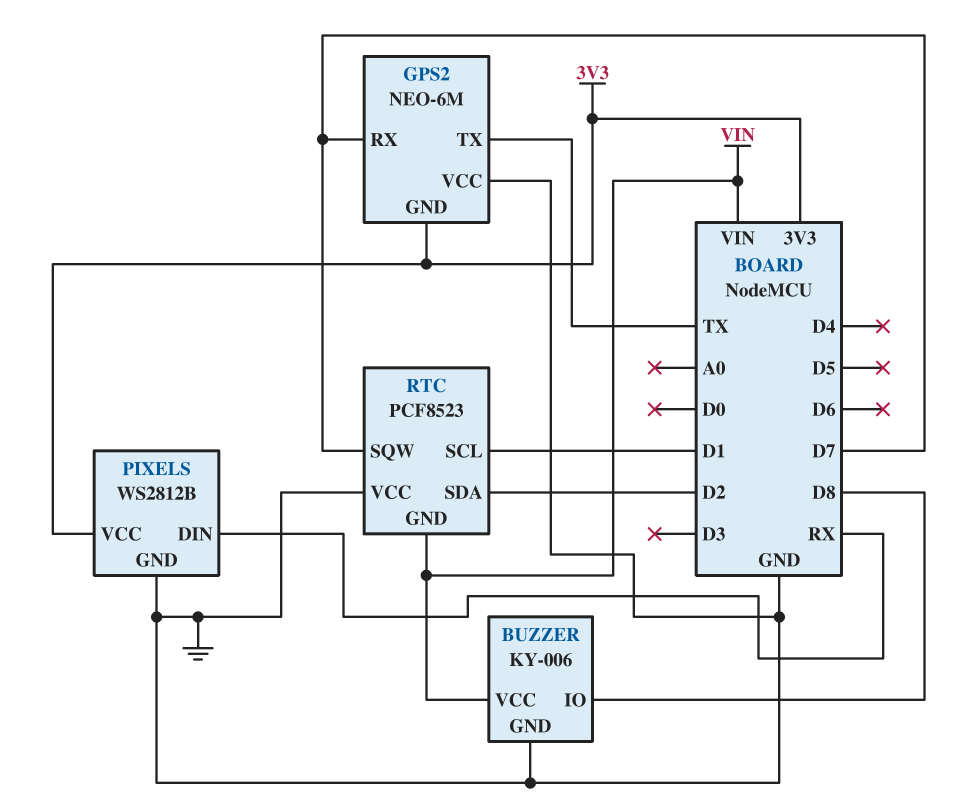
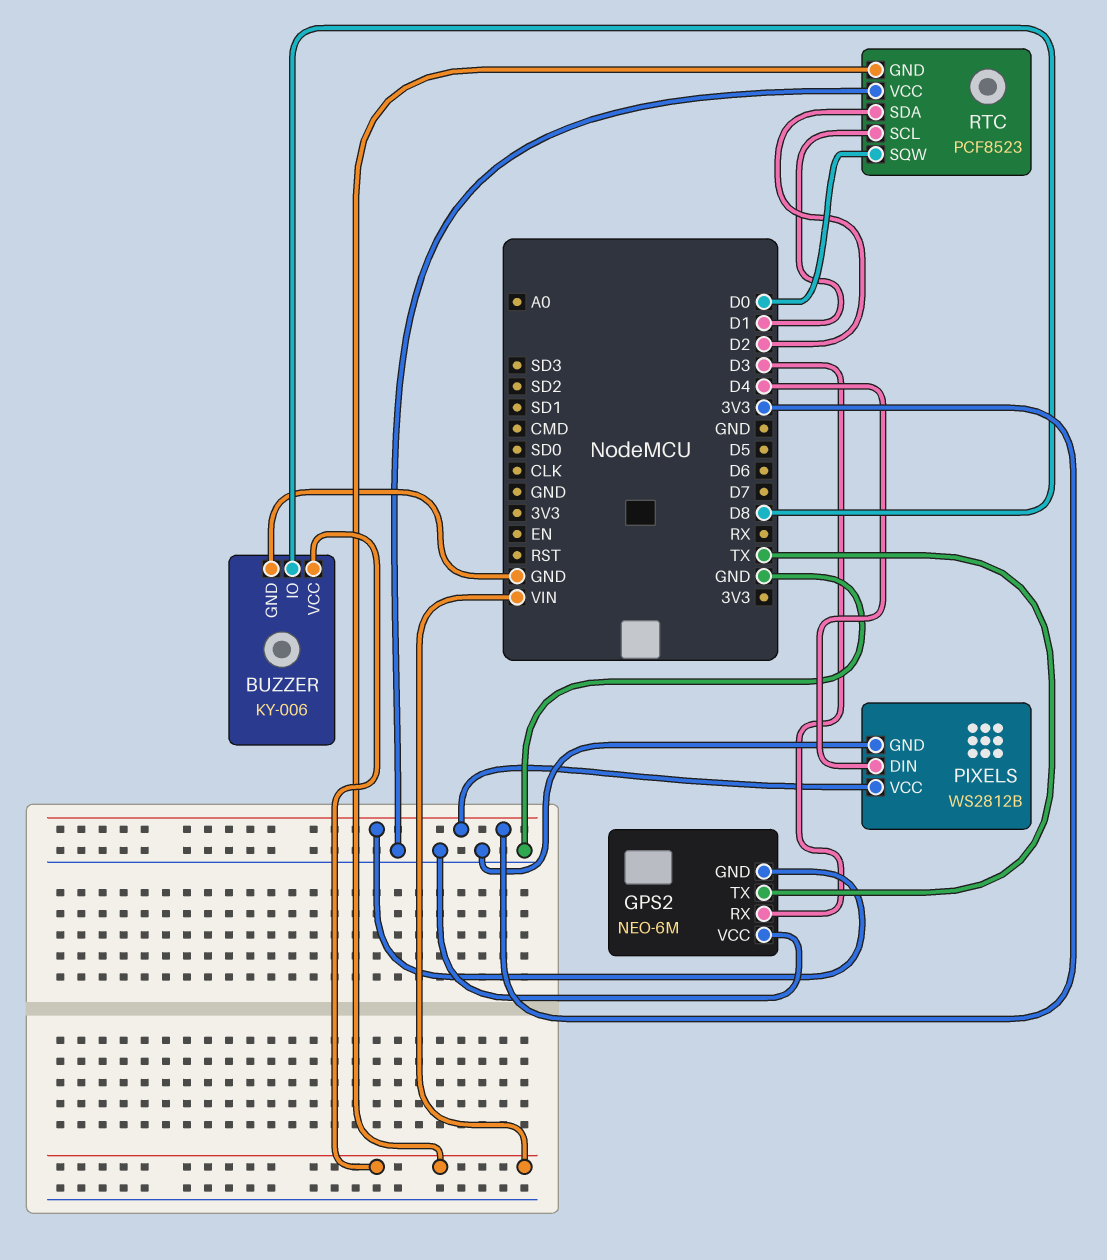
GPS2 pin RX: D7 -> D3
PIXELS pin DIN: RX -> D4
RTC pin SQW: D7 -> D0

